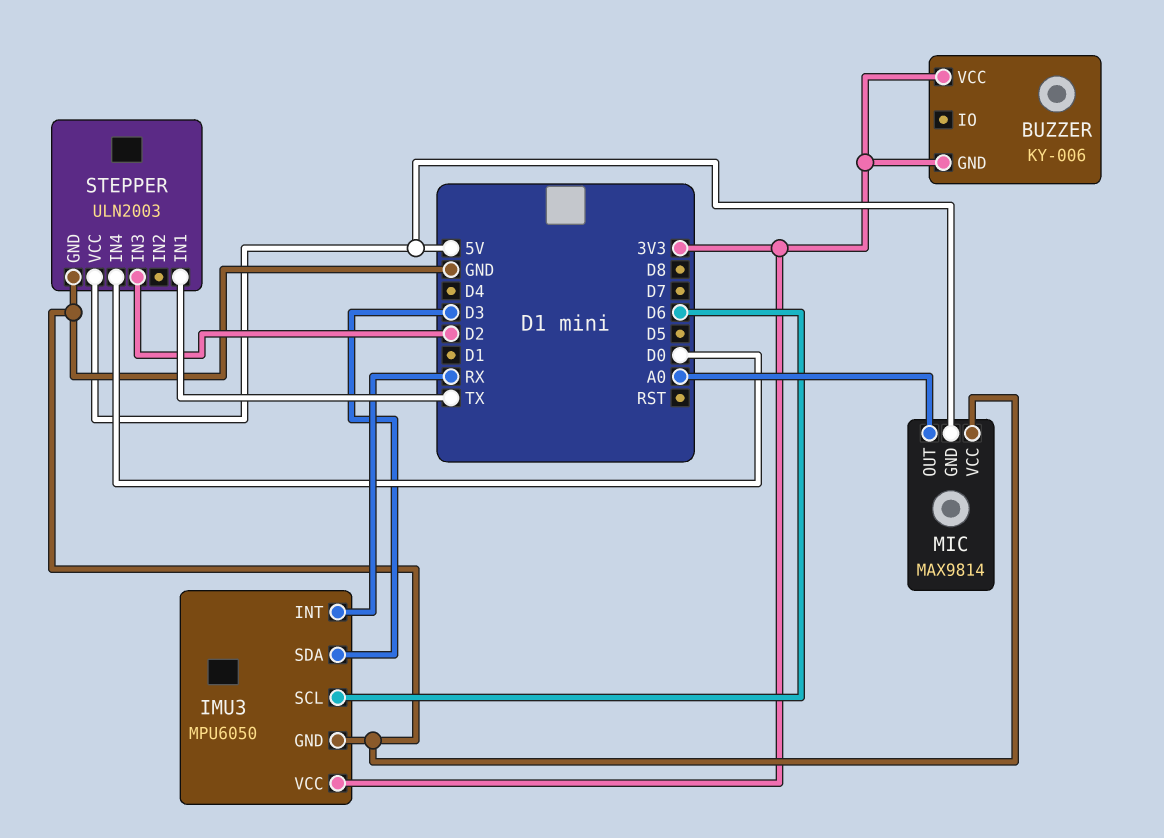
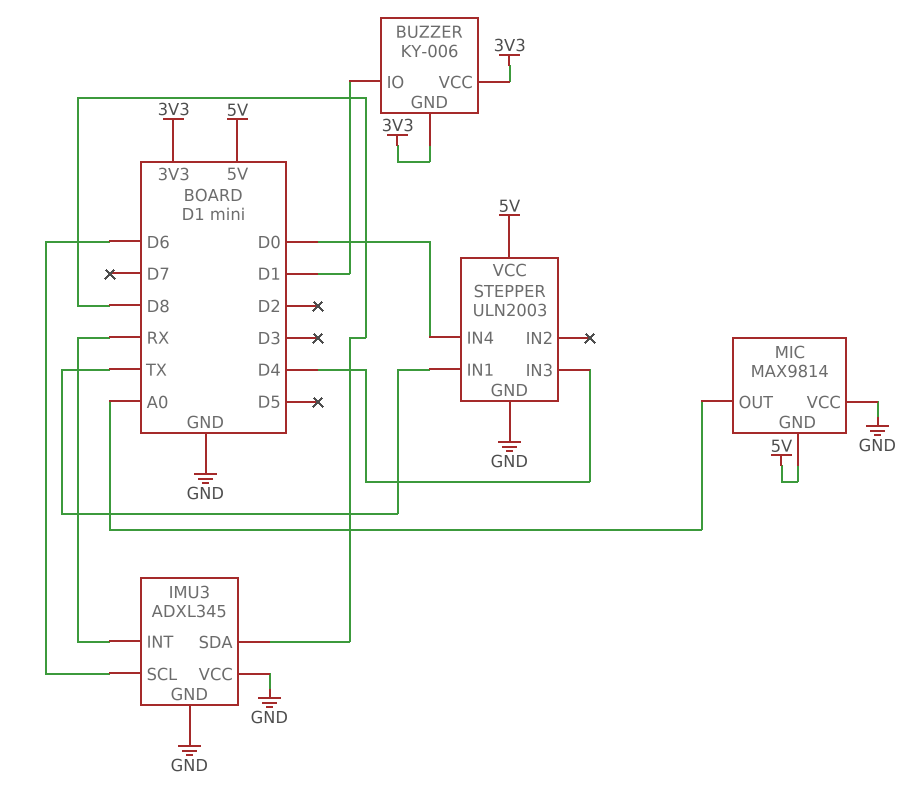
BUZZER pin IO: none -> D1
IMU3: MPU6050 -> ADXL345
IMU3 pin SDA: D3 -> D8
IMU3 pin VCC: 3V3 -> GND
STEPPER pin IN3: D2 -> D4

